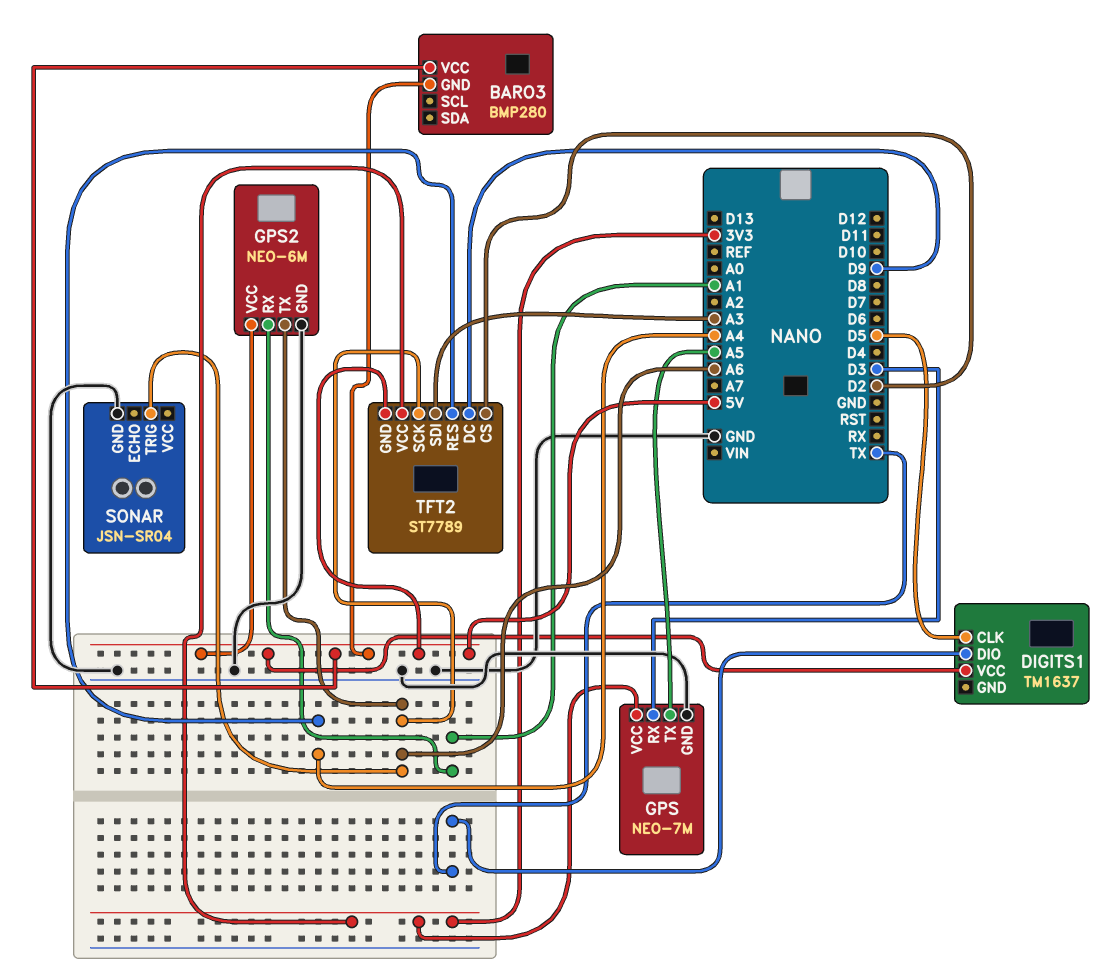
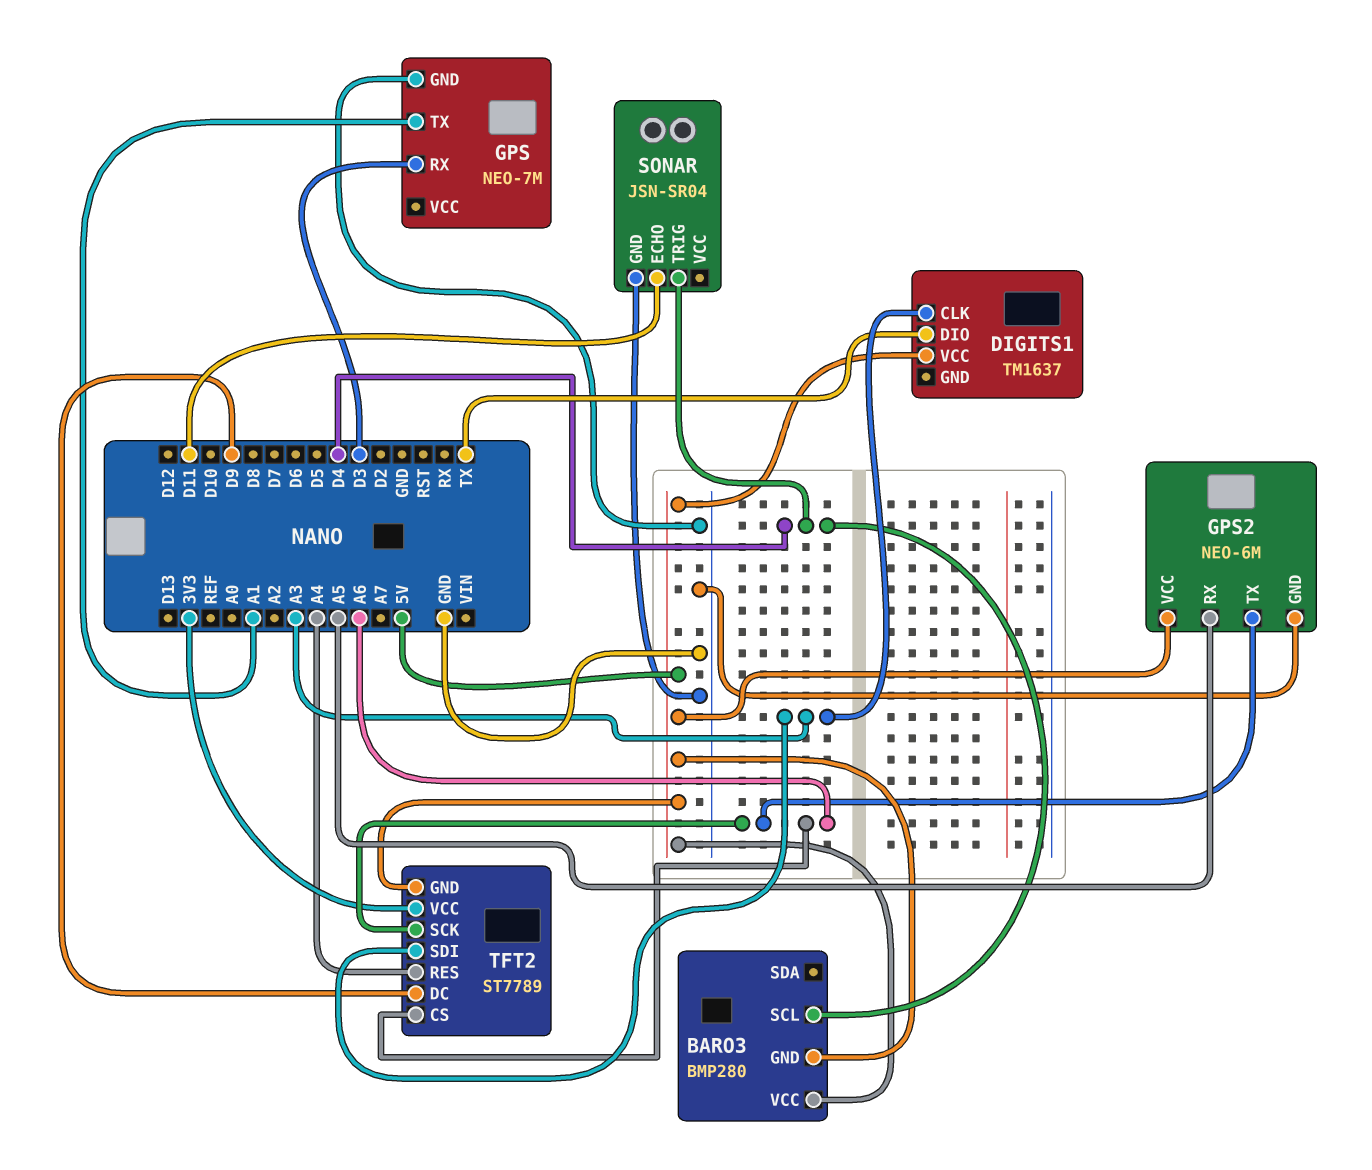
BARO3 pin SCL: none -> D4
DIGITS1 pin CLK: D5 -> A3
GPS pin TX: A5 -> A1
GPS pin VCC: 3V3 -> none
GPS2 pin RX: A1 -> A5
SONAR pin ECHO: none -> D11
SONAR pin TRIG: A6 -> D4
TFT2 pin CS: D2 -> A6

